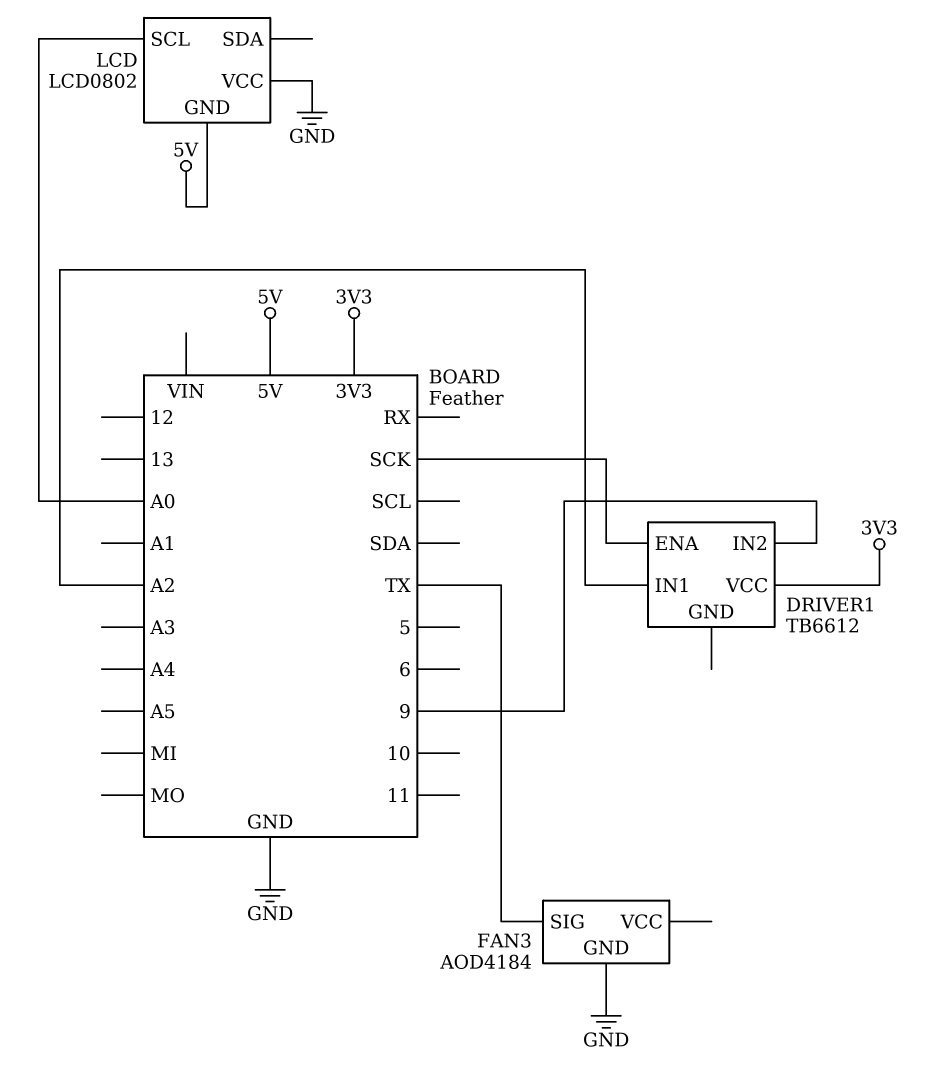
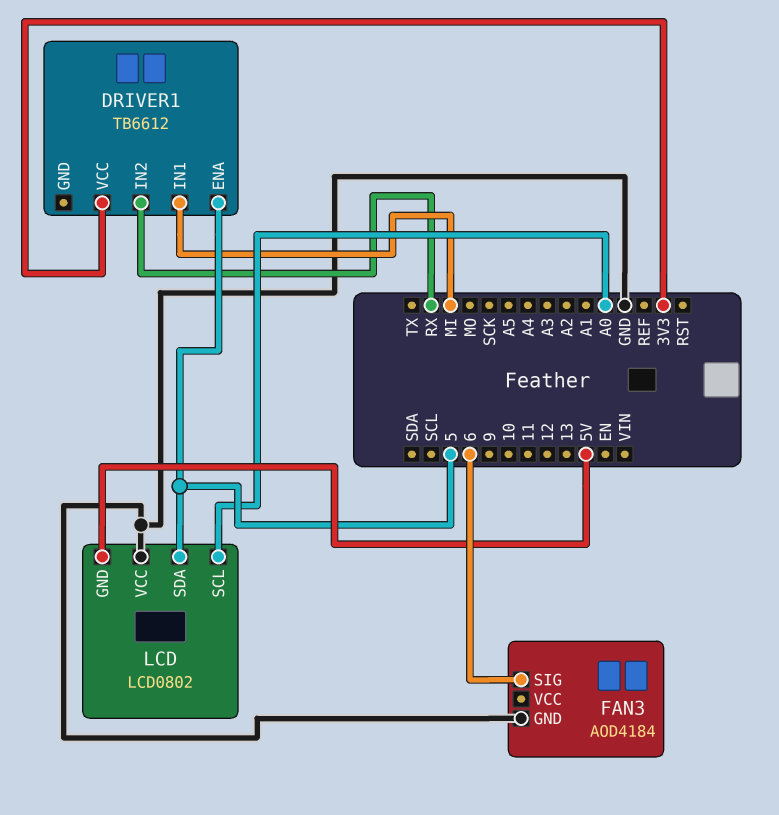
DRIVER1 pin ENA: SCK -> 5
DRIVER1 pin IN1: A2 -> MI
DRIVER1 pin IN2: 9 -> RX
FAN3 pin SIG: TX -> 6
LCD pin SDA: none -> 5

